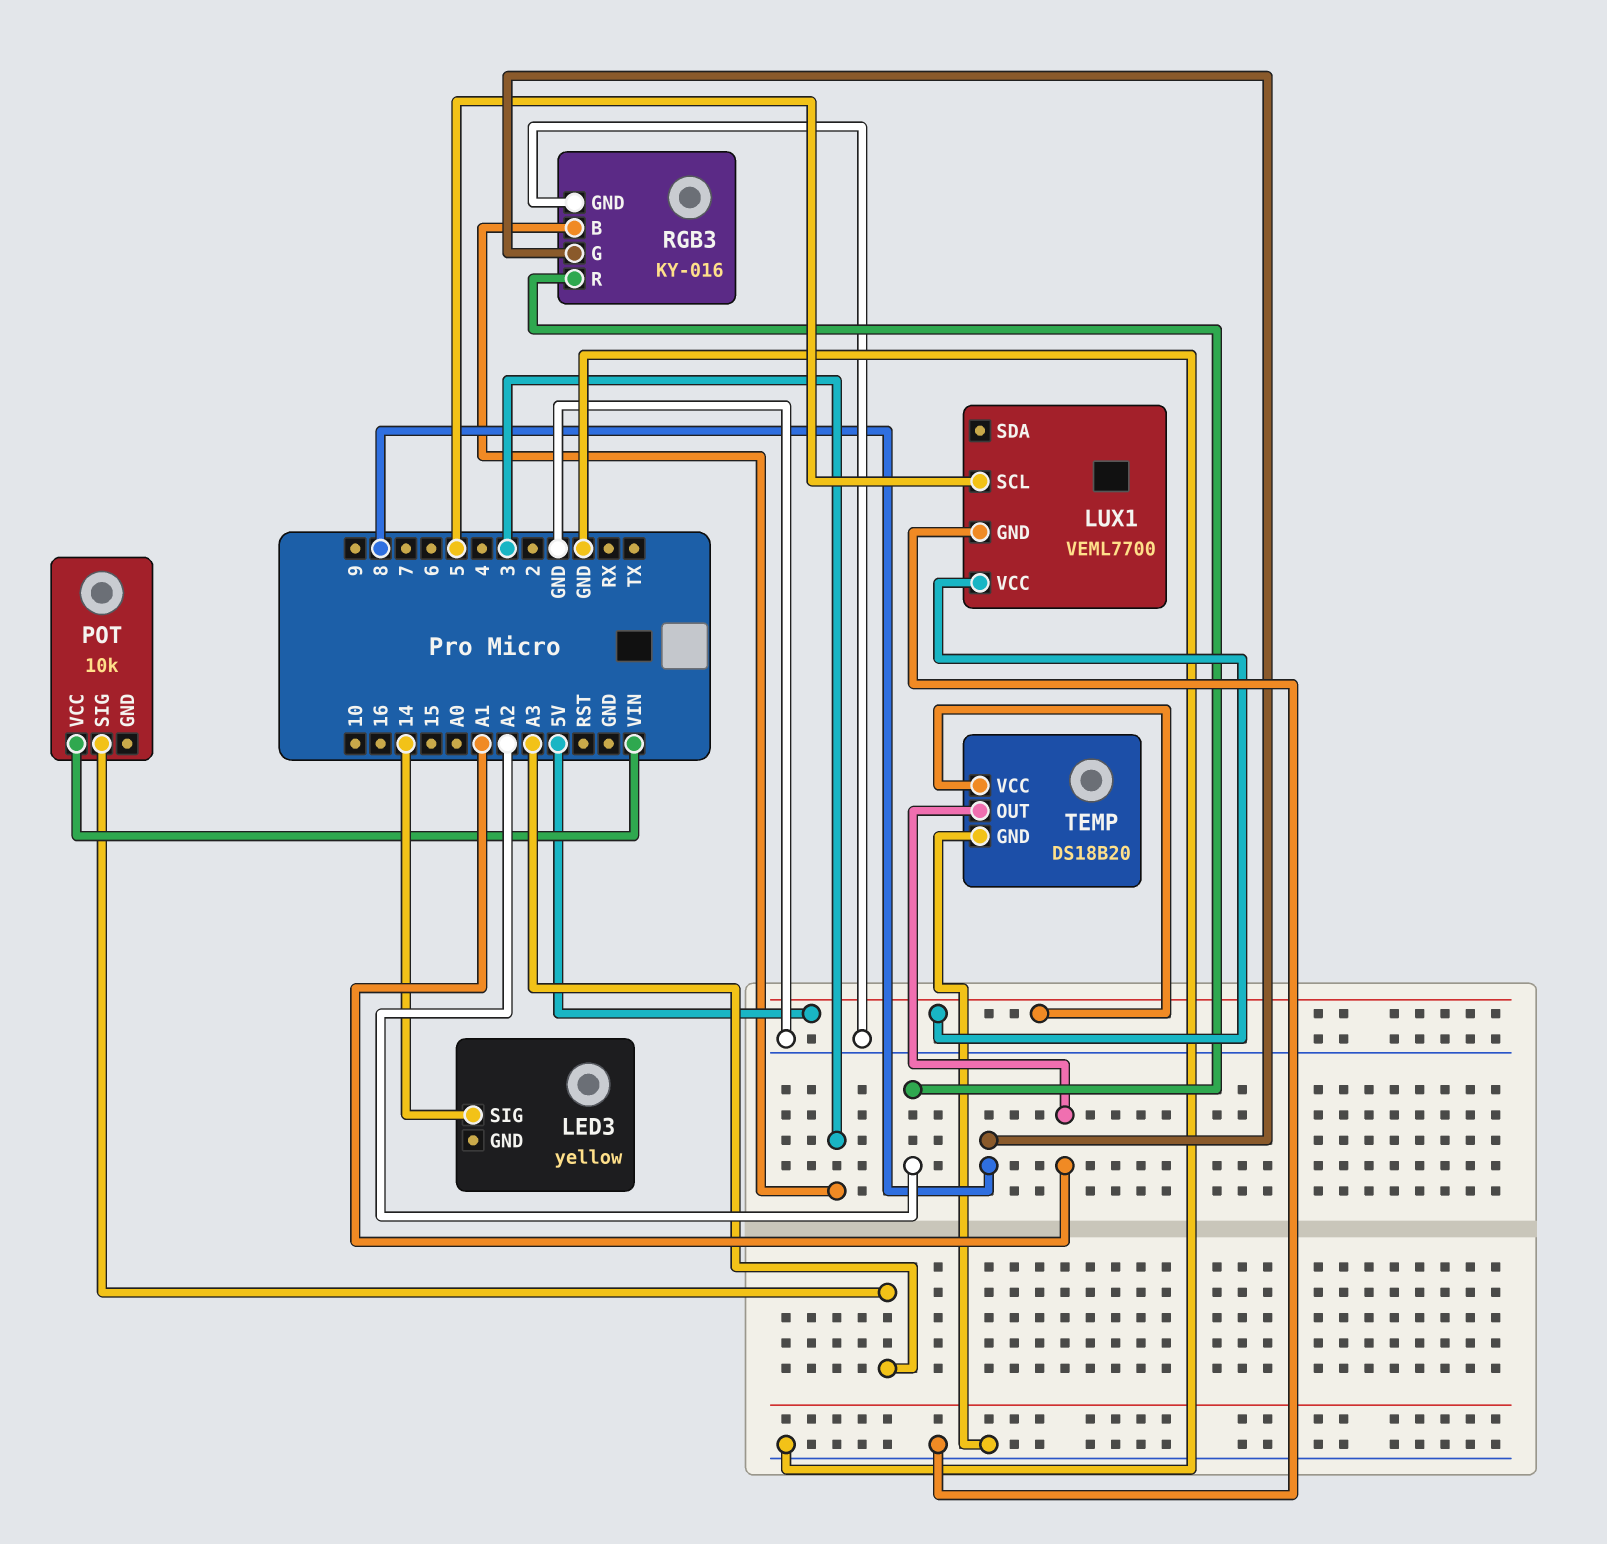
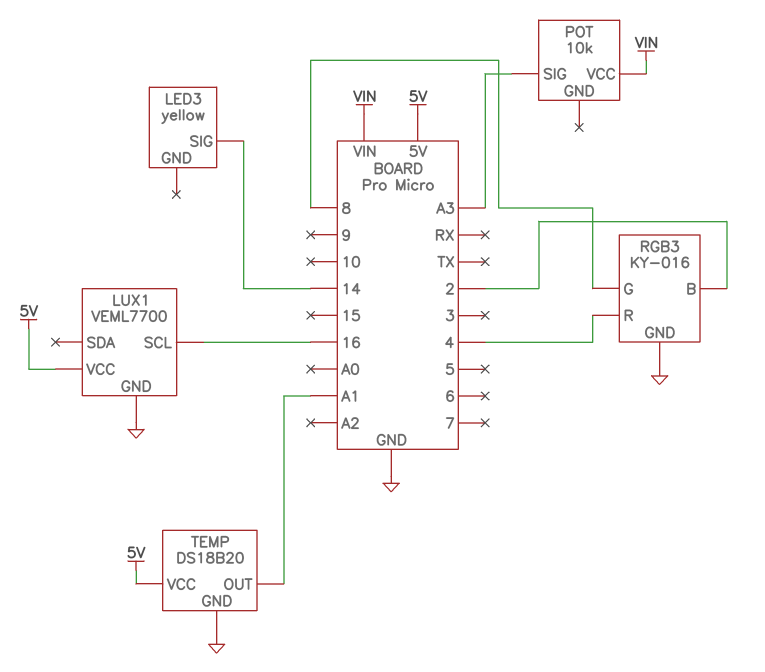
LUX1 pin SCL: 5 -> 16
RGB3 pin B: 3 -> 2
RGB3 pin R: A2 -> 4

